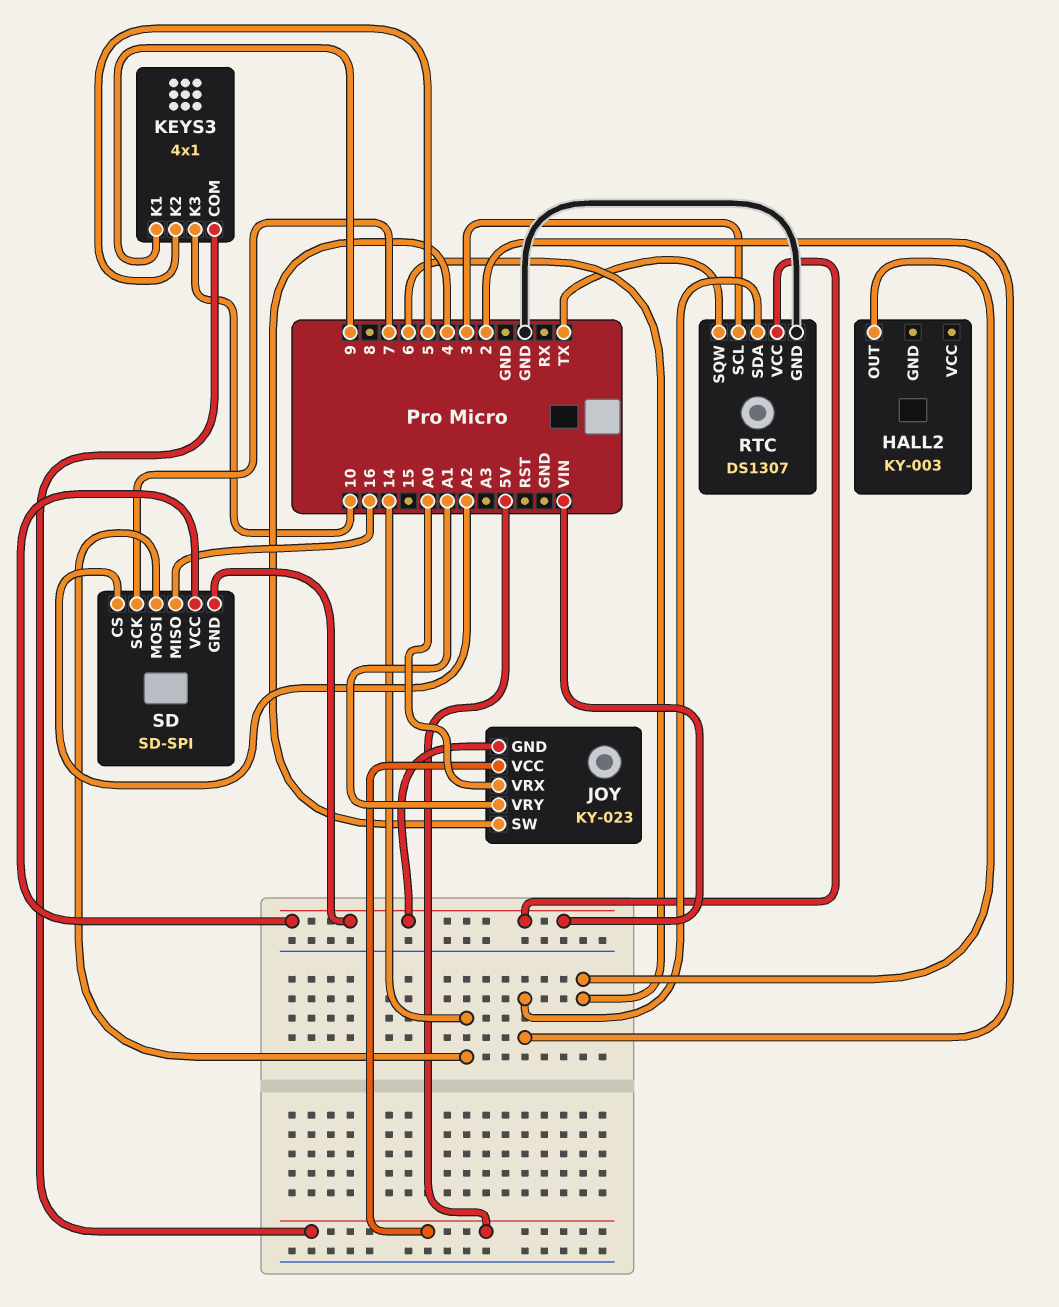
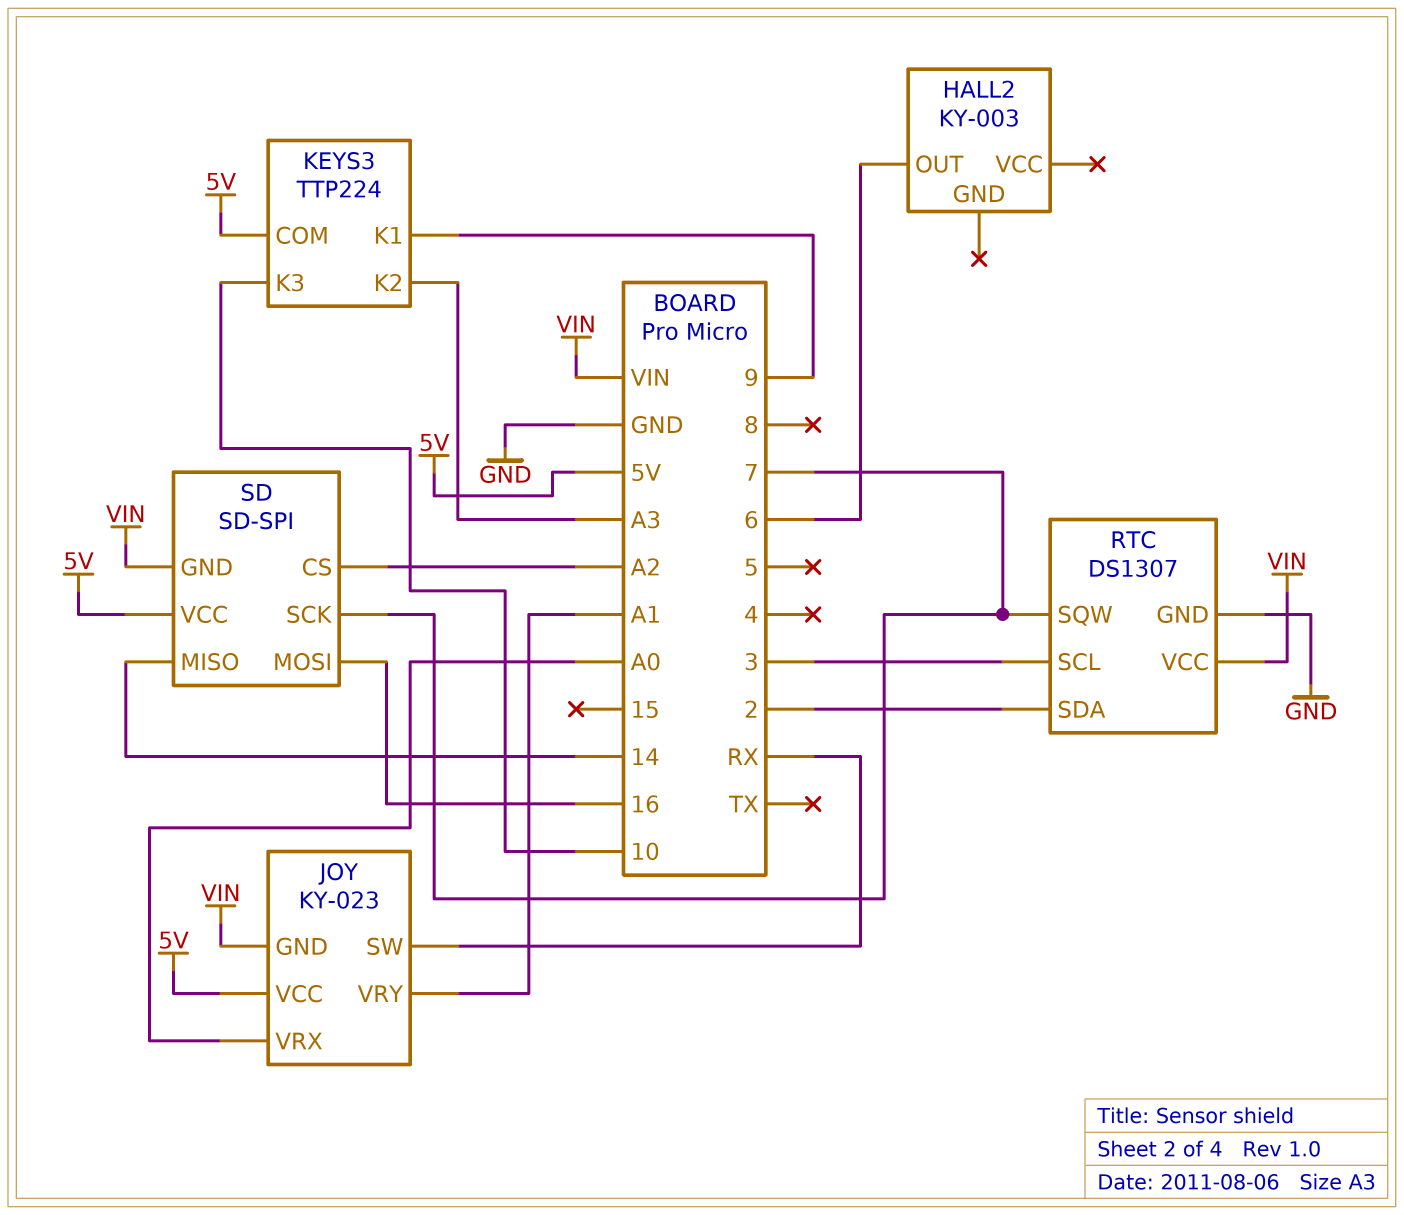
JOY pin SW: 4 -> RX
KEYS3: 4x1 -> TTP224
KEYS3 pin K2: 5 -> A3
RTC pin SQW: TX -> 7
SD pin MISO: 16 -> 14
SD pin MOSI: 14 -> 16
SD pin VCC: VIN -> 5V

